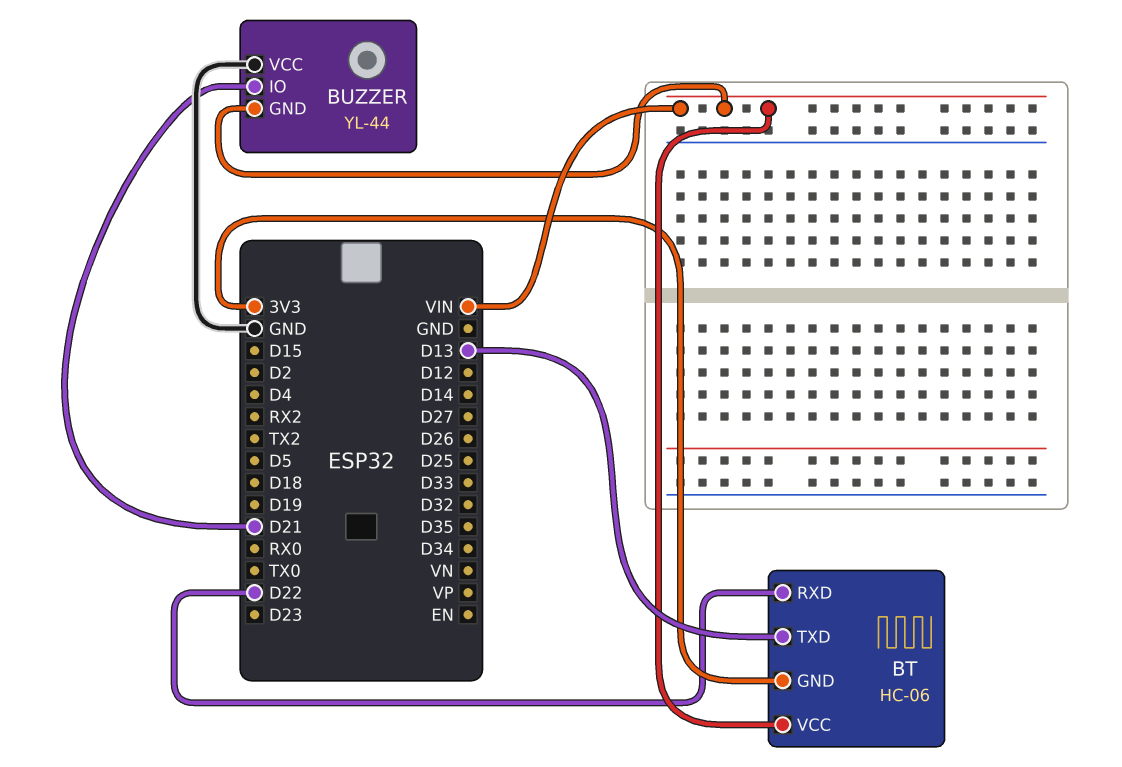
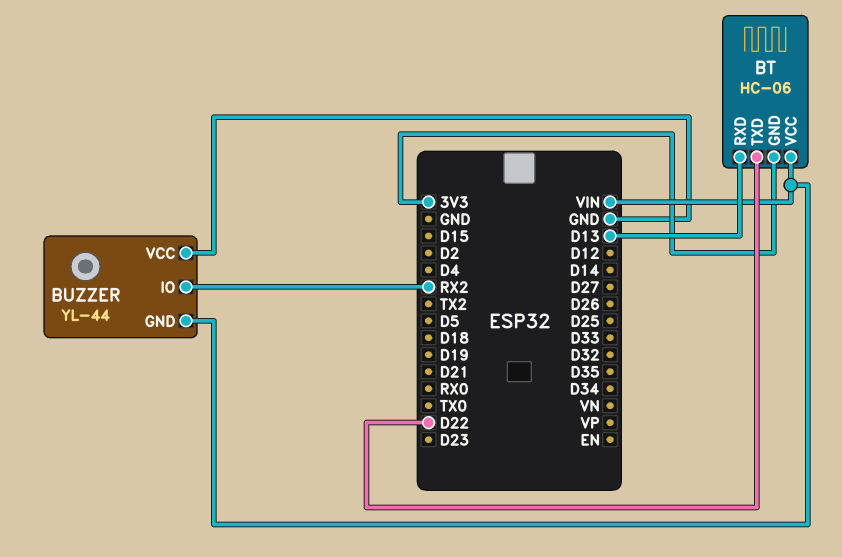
BT pin RXD: D22 -> D13
BT pin TXD: D13 -> D22
BUZZER pin IO: D21 -> RX2

